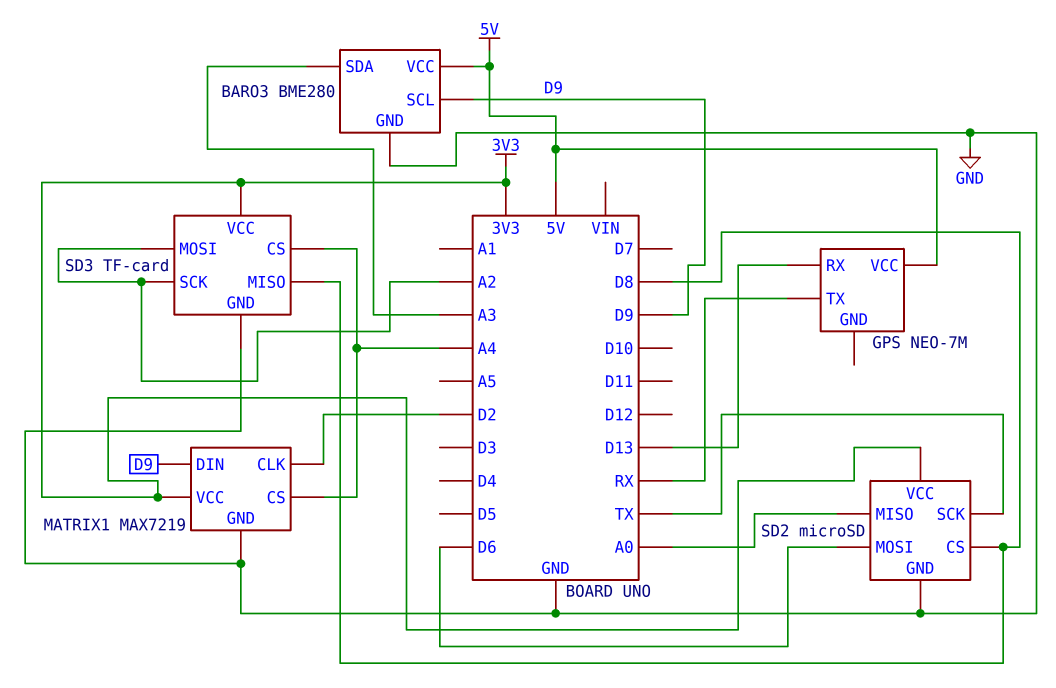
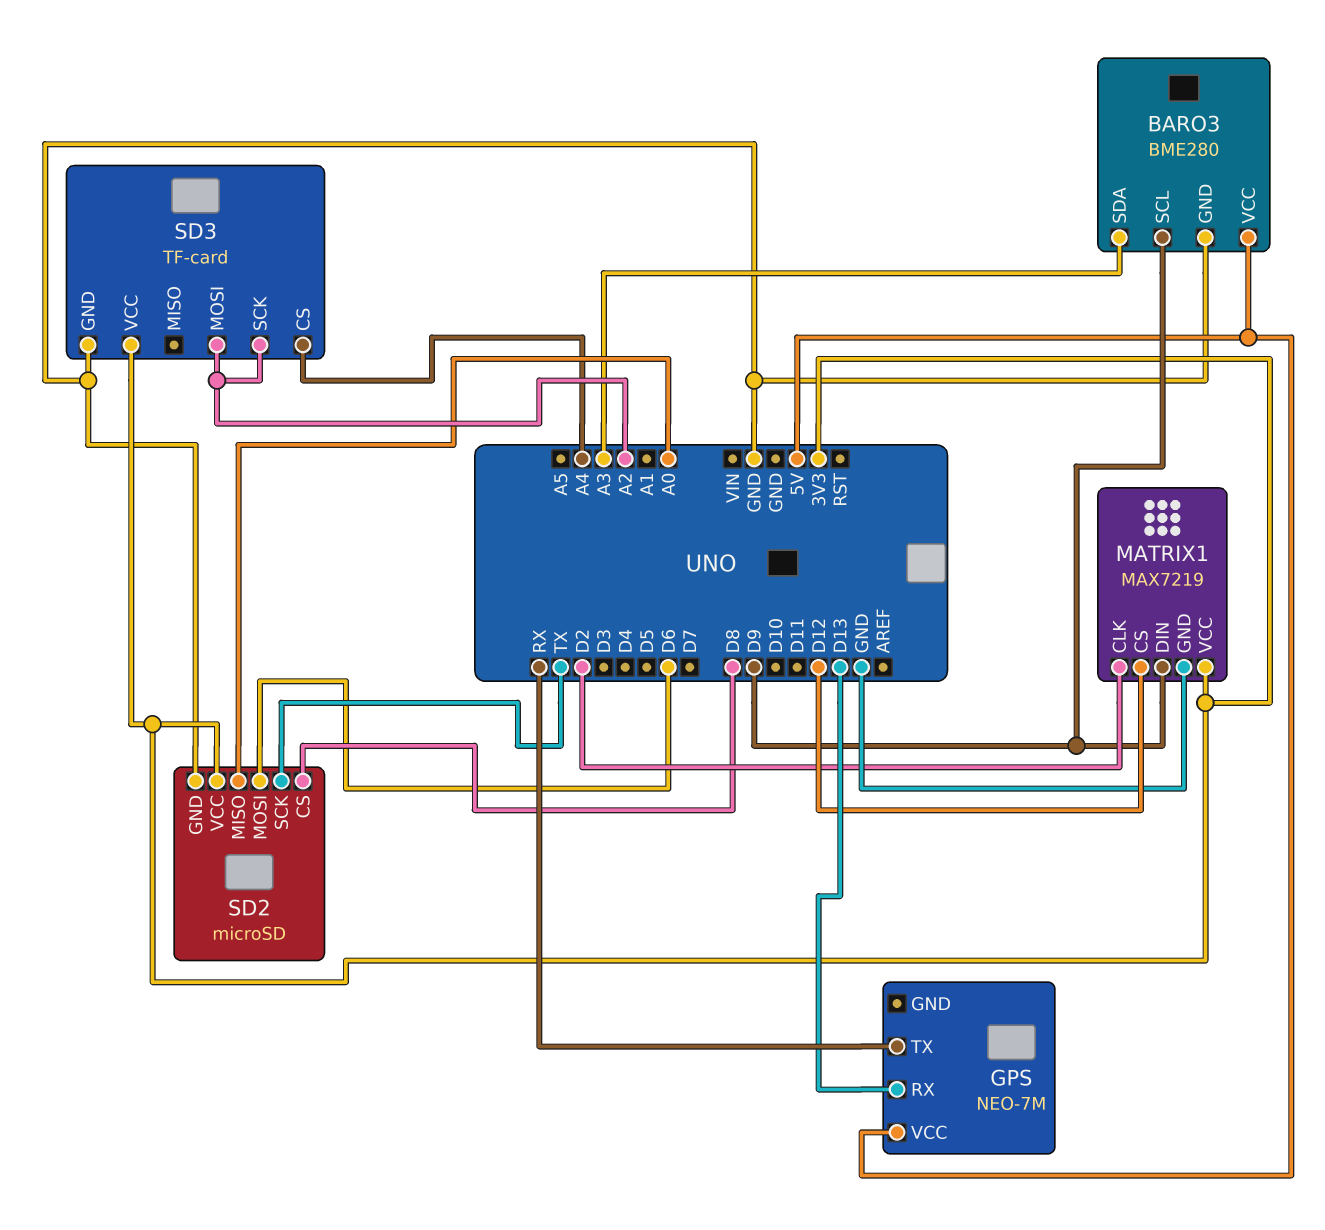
MATRIX1 pin CS: A4 -> D12
SD3 pin MISO: D8 -> none

